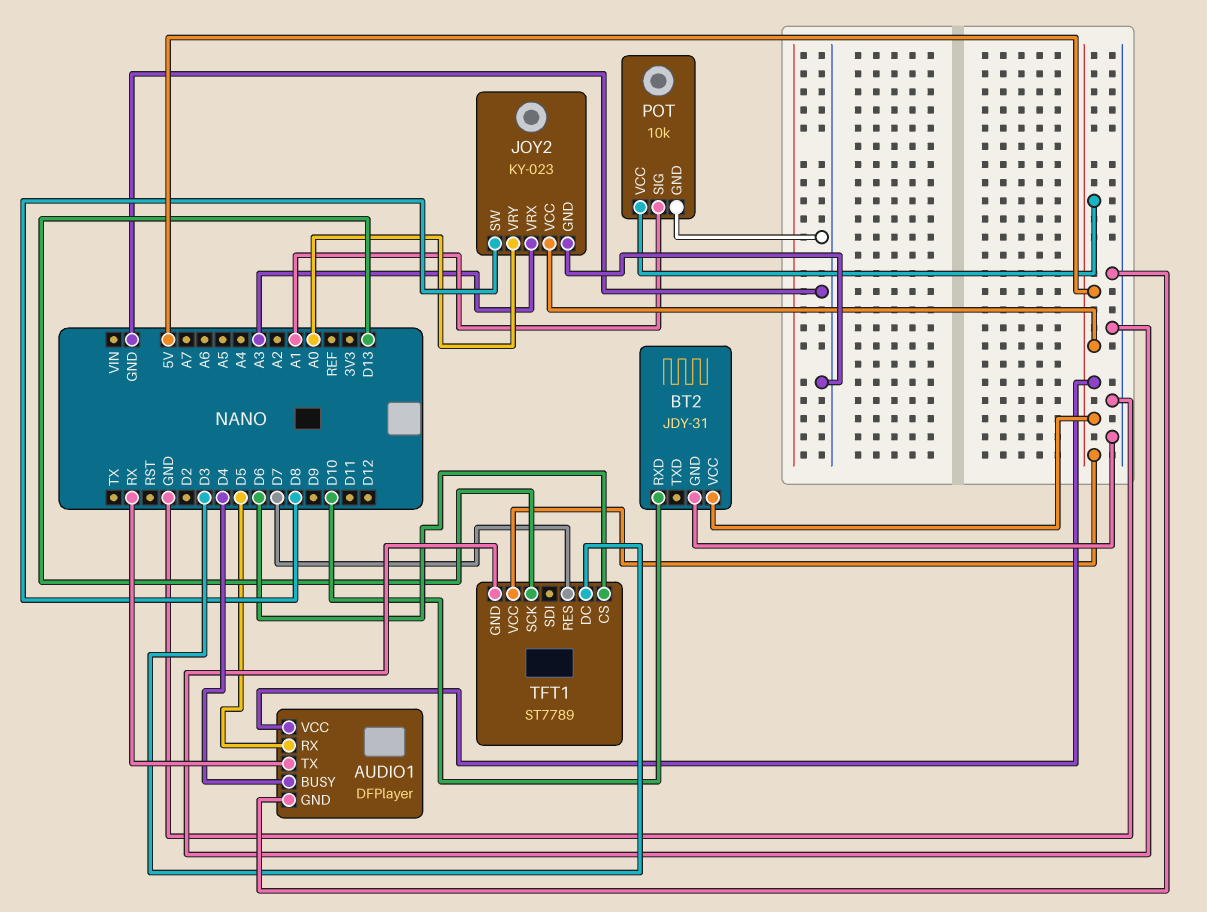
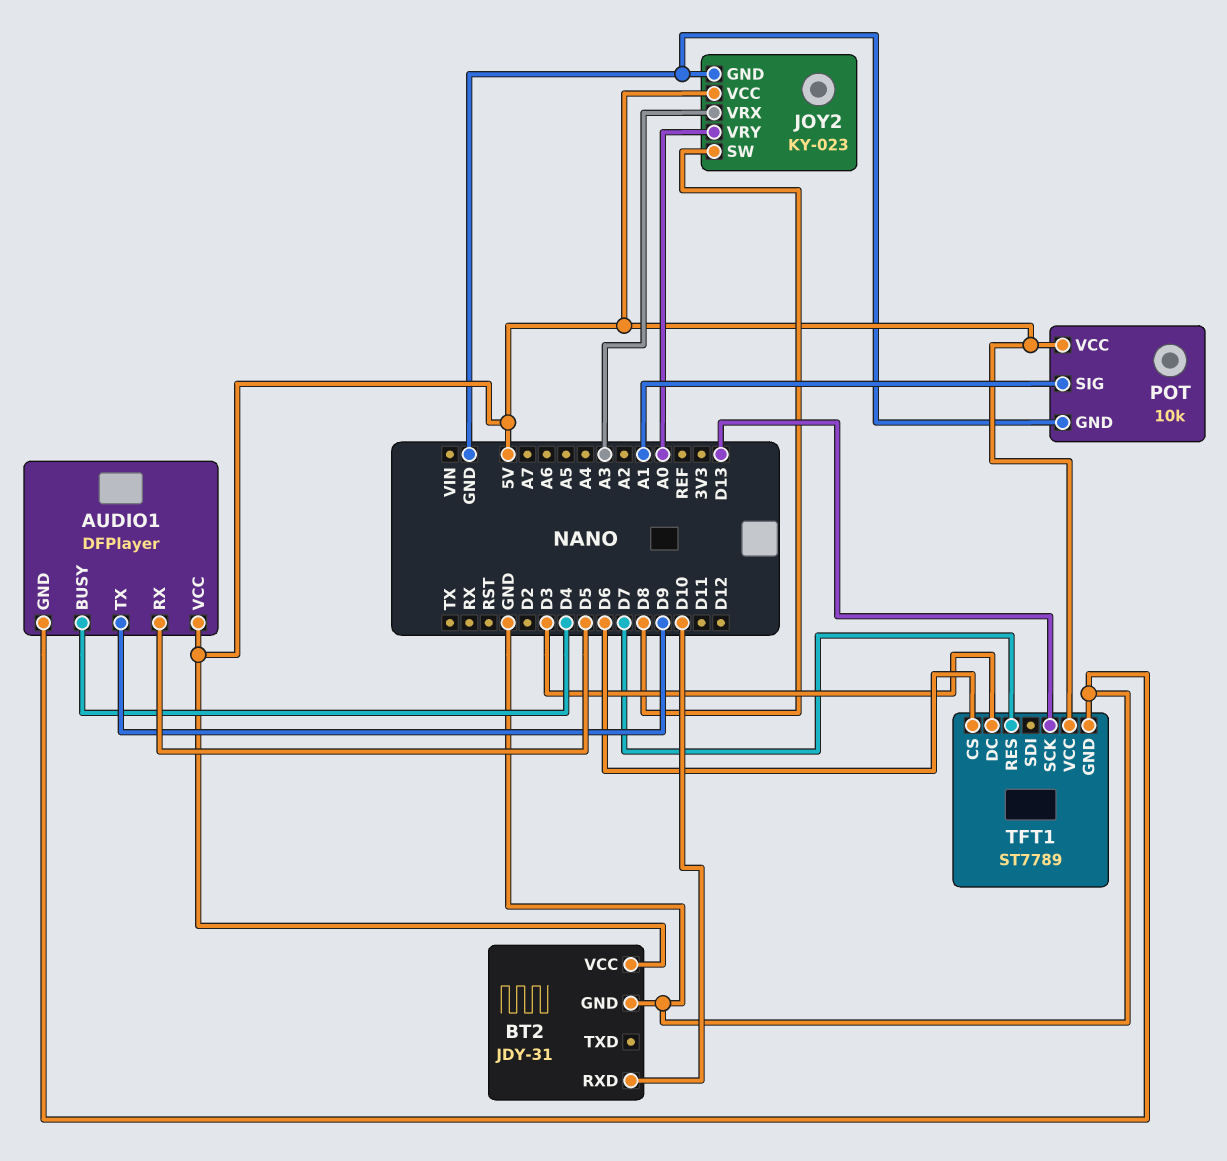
AUDIO1 pin TX: RX -> D9

